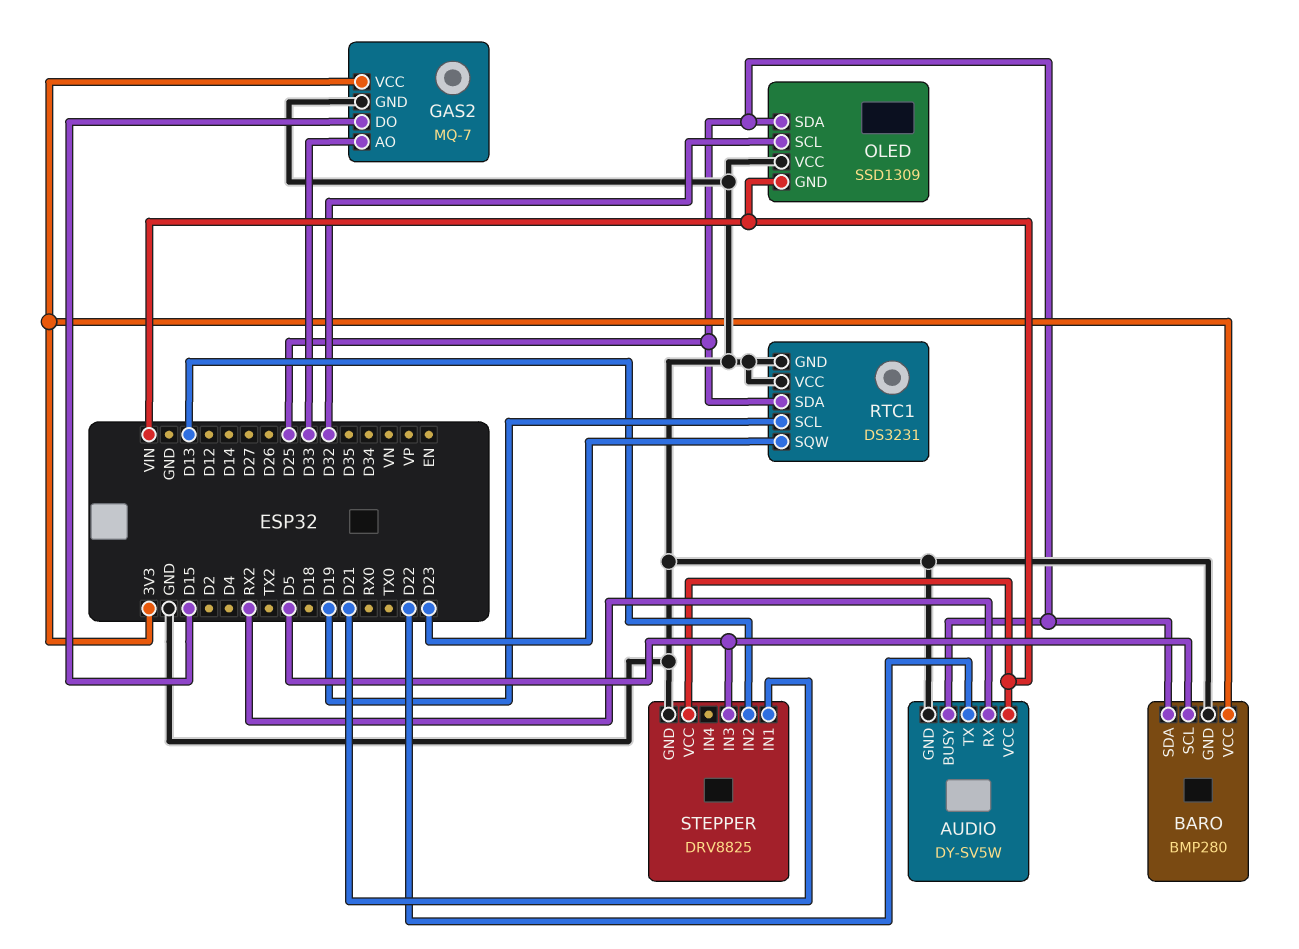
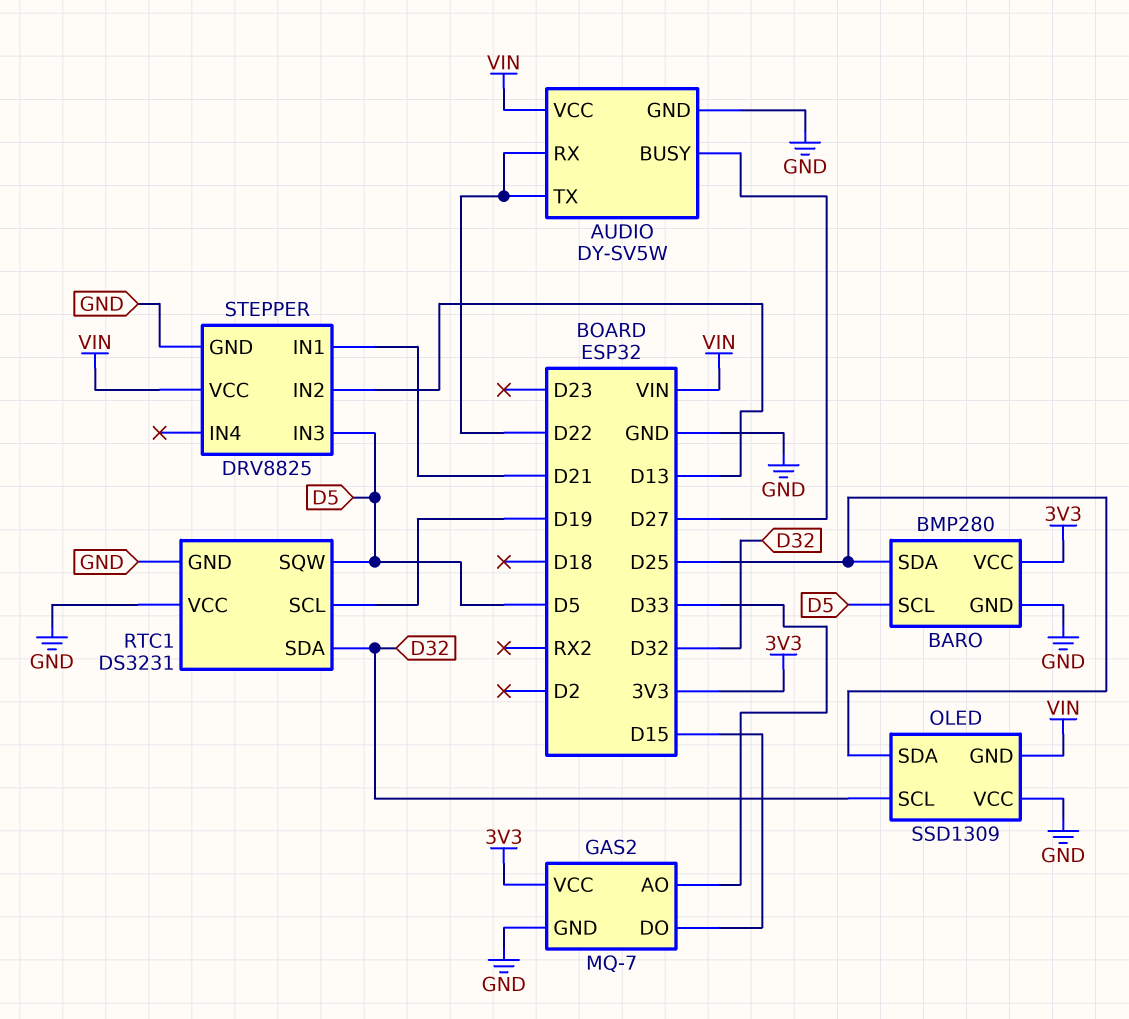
AUDIO pin BUSY: D25 -> D27
AUDIO pin RX: RX2 -> D22
RTC1 pin SDA: D25 -> D32
RTC1 pin SQW: D23 -> D5

